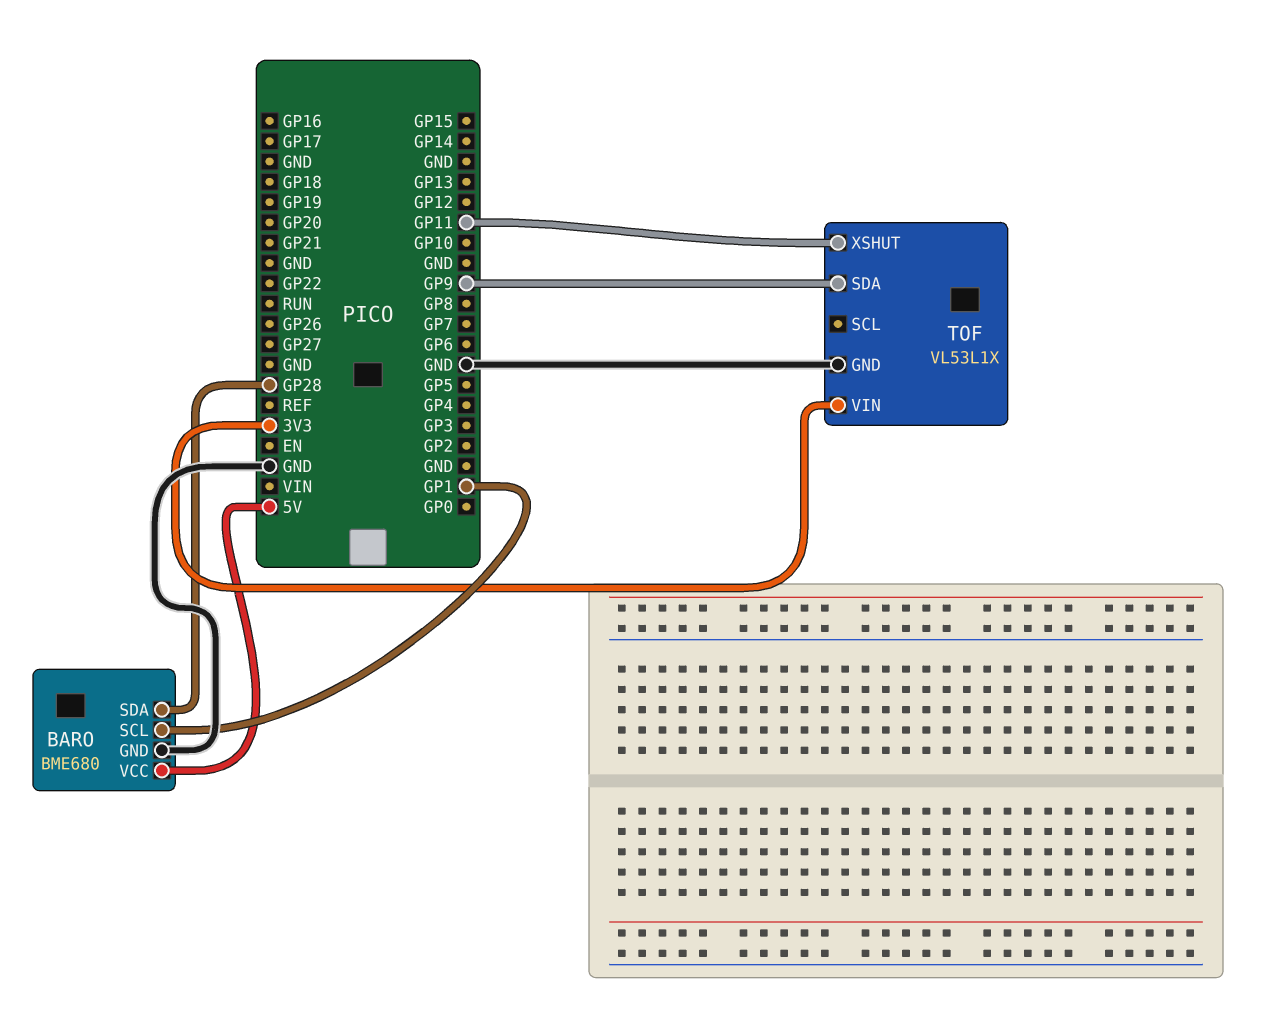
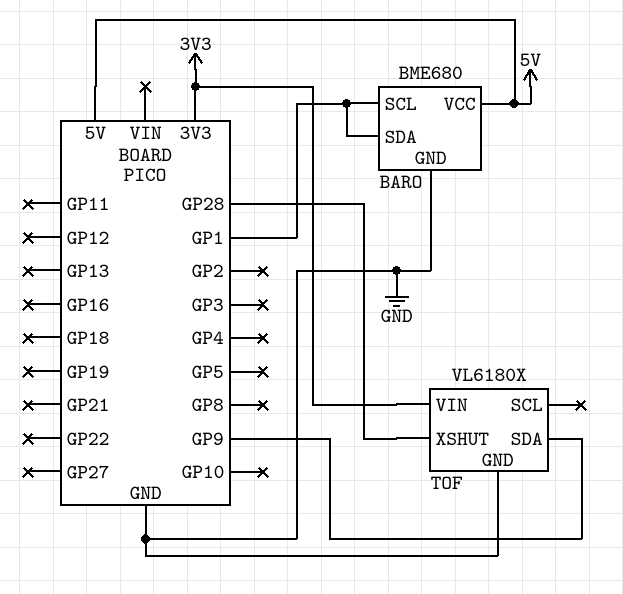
BARO pin SDA: GP28 -> GP1
TOF: VL53L1X -> VL6180X
TOF pin XSHUT: GP11 -> GP28

